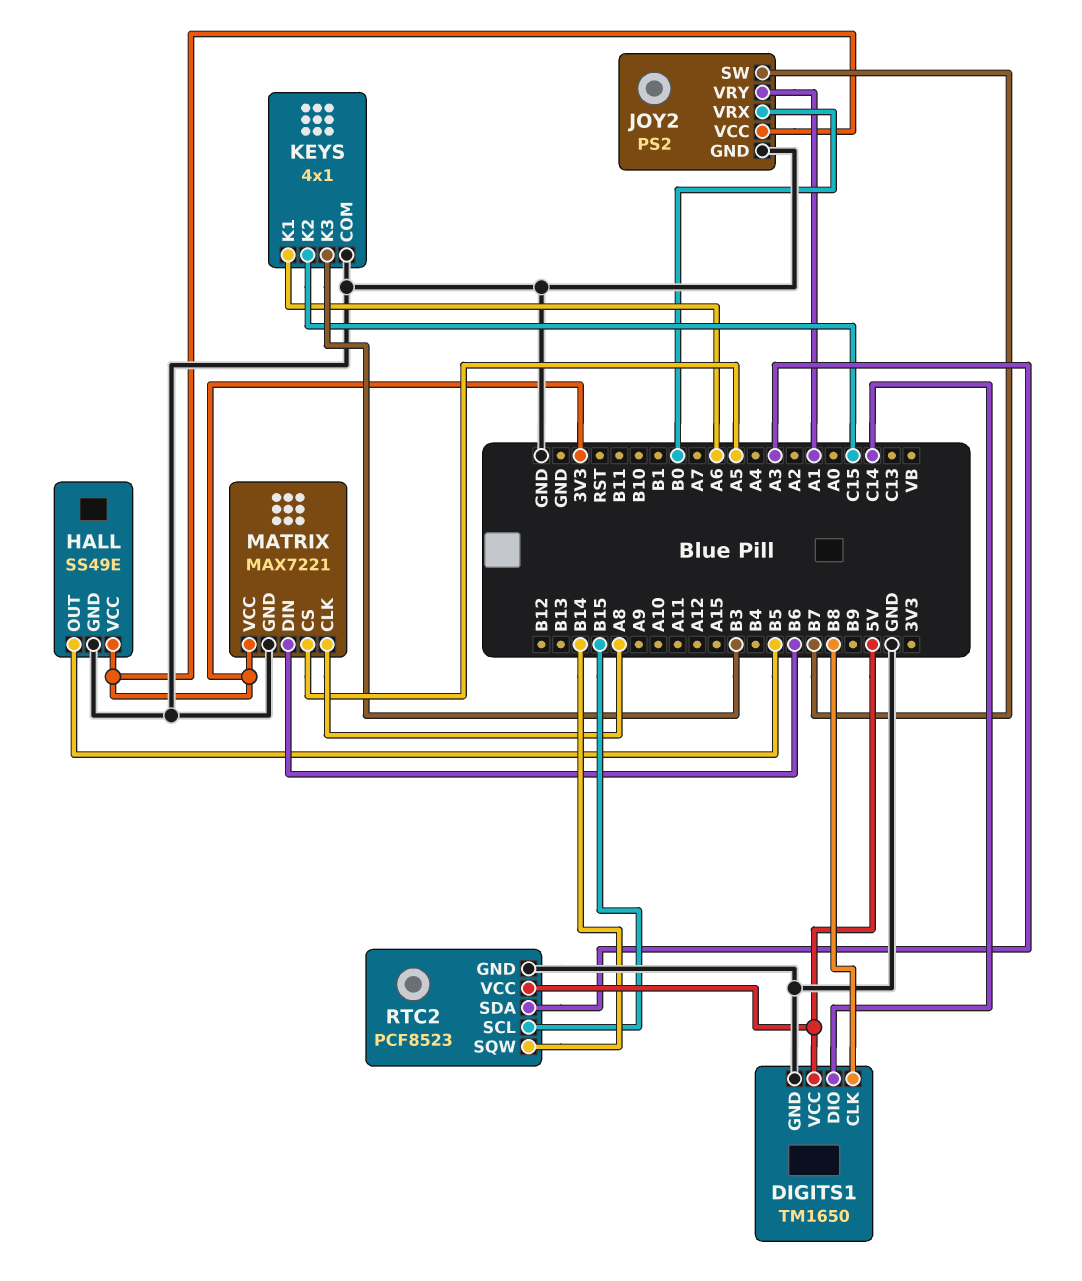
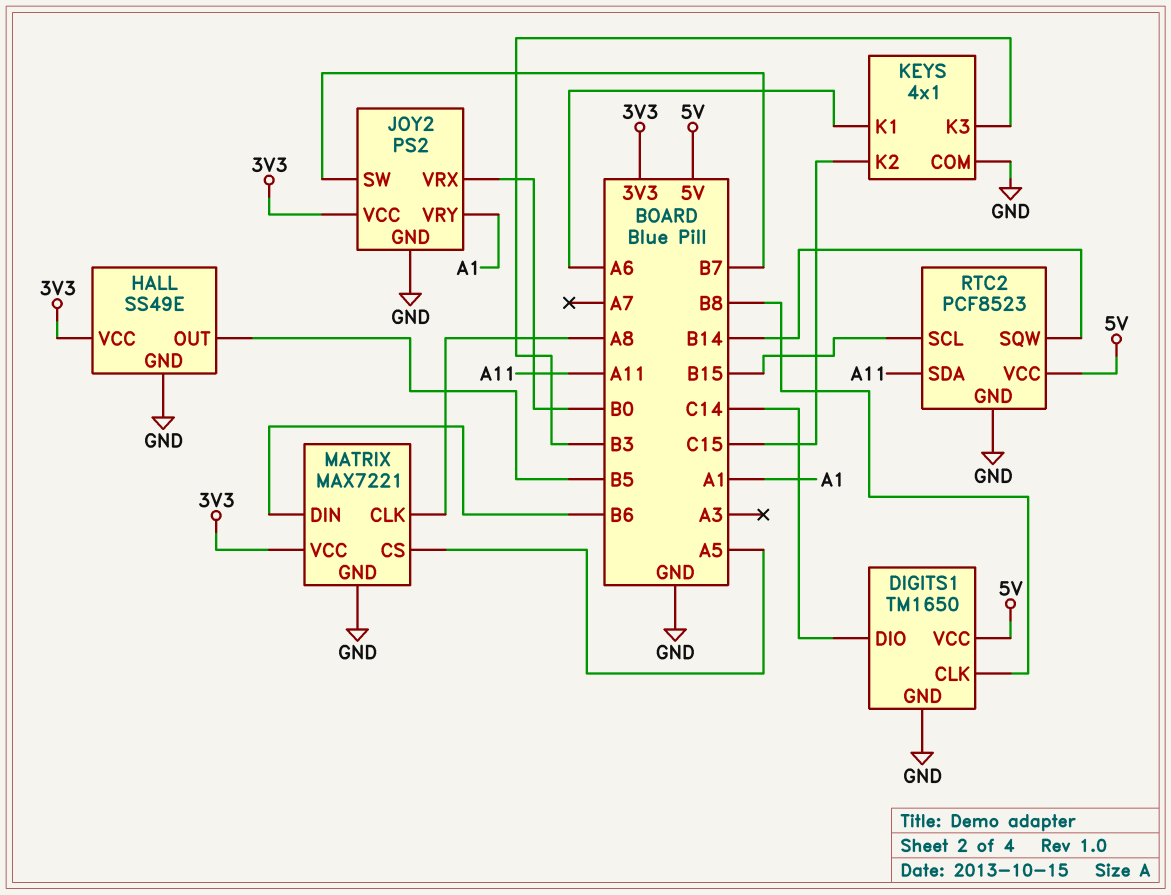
RTC2 pin SDA: A3 -> A11

